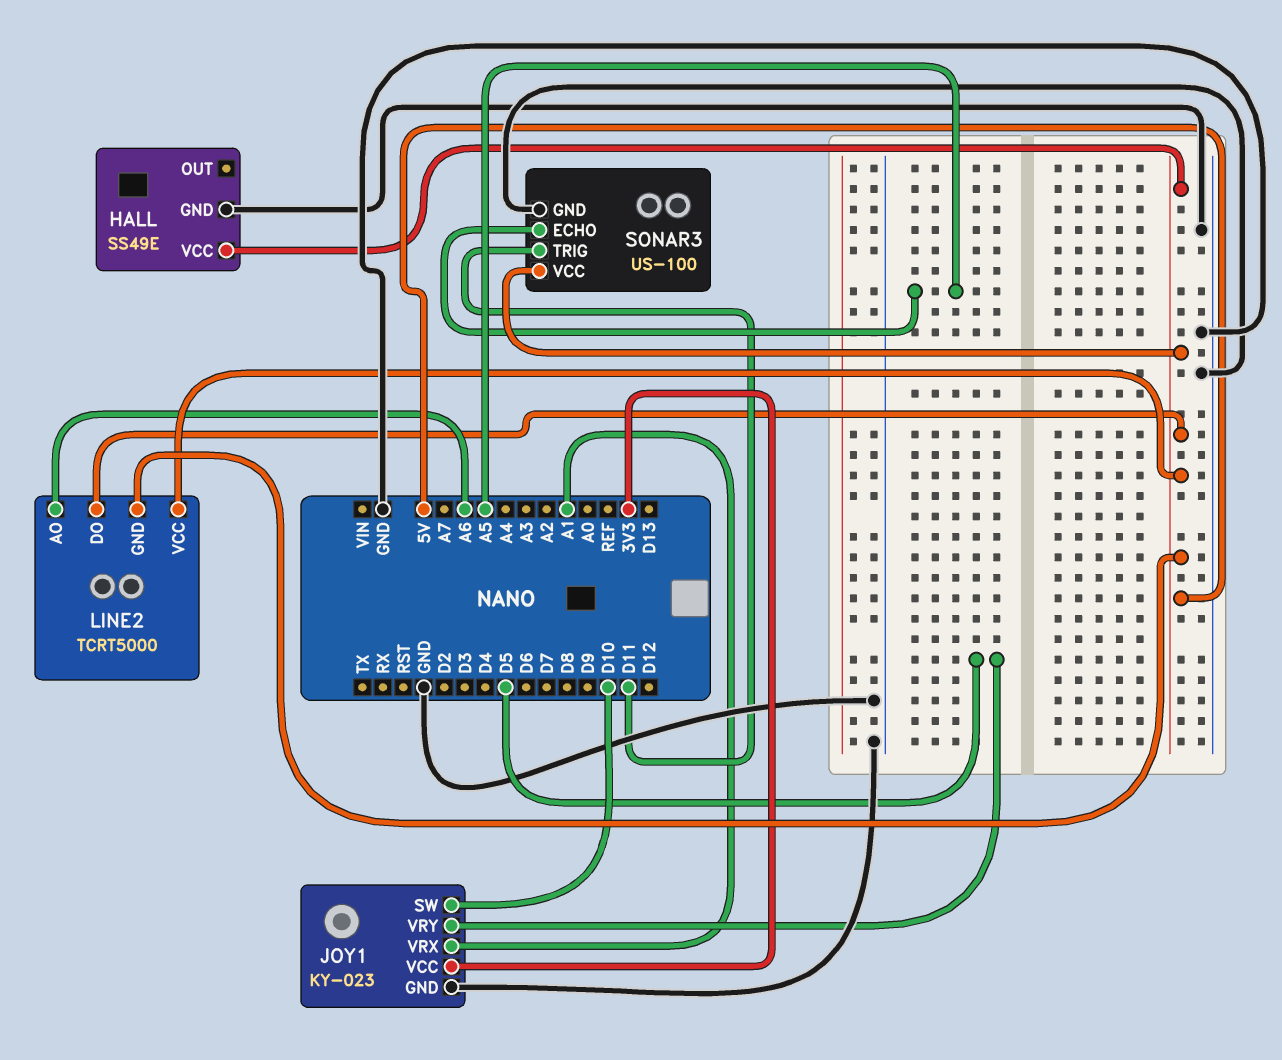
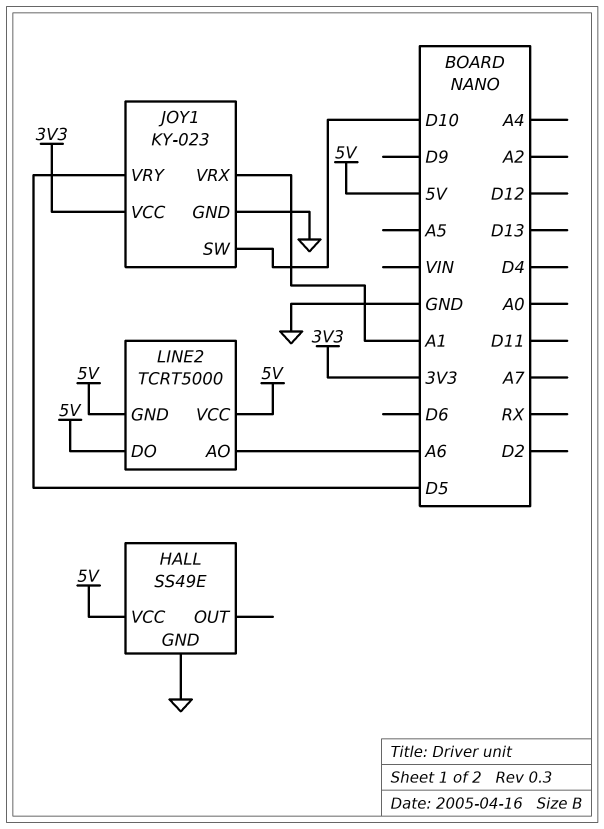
SONAR3: US-100 -> none
SONAR3 pin ECHO: A5 -> none
SONAR3 pin GND: GND -> none
SONAR3 pin TRIG: D11 -> none
SONAR3 pin VCC: 5V -> none

